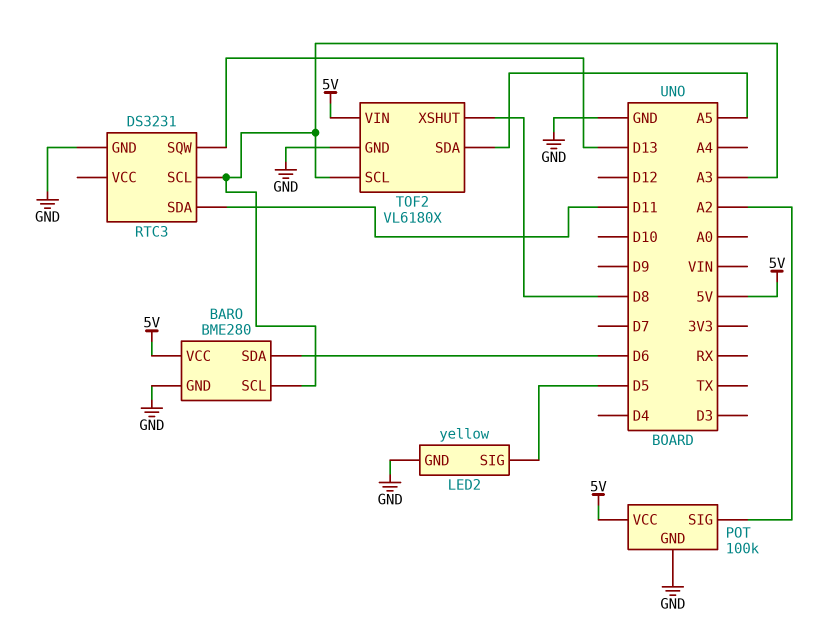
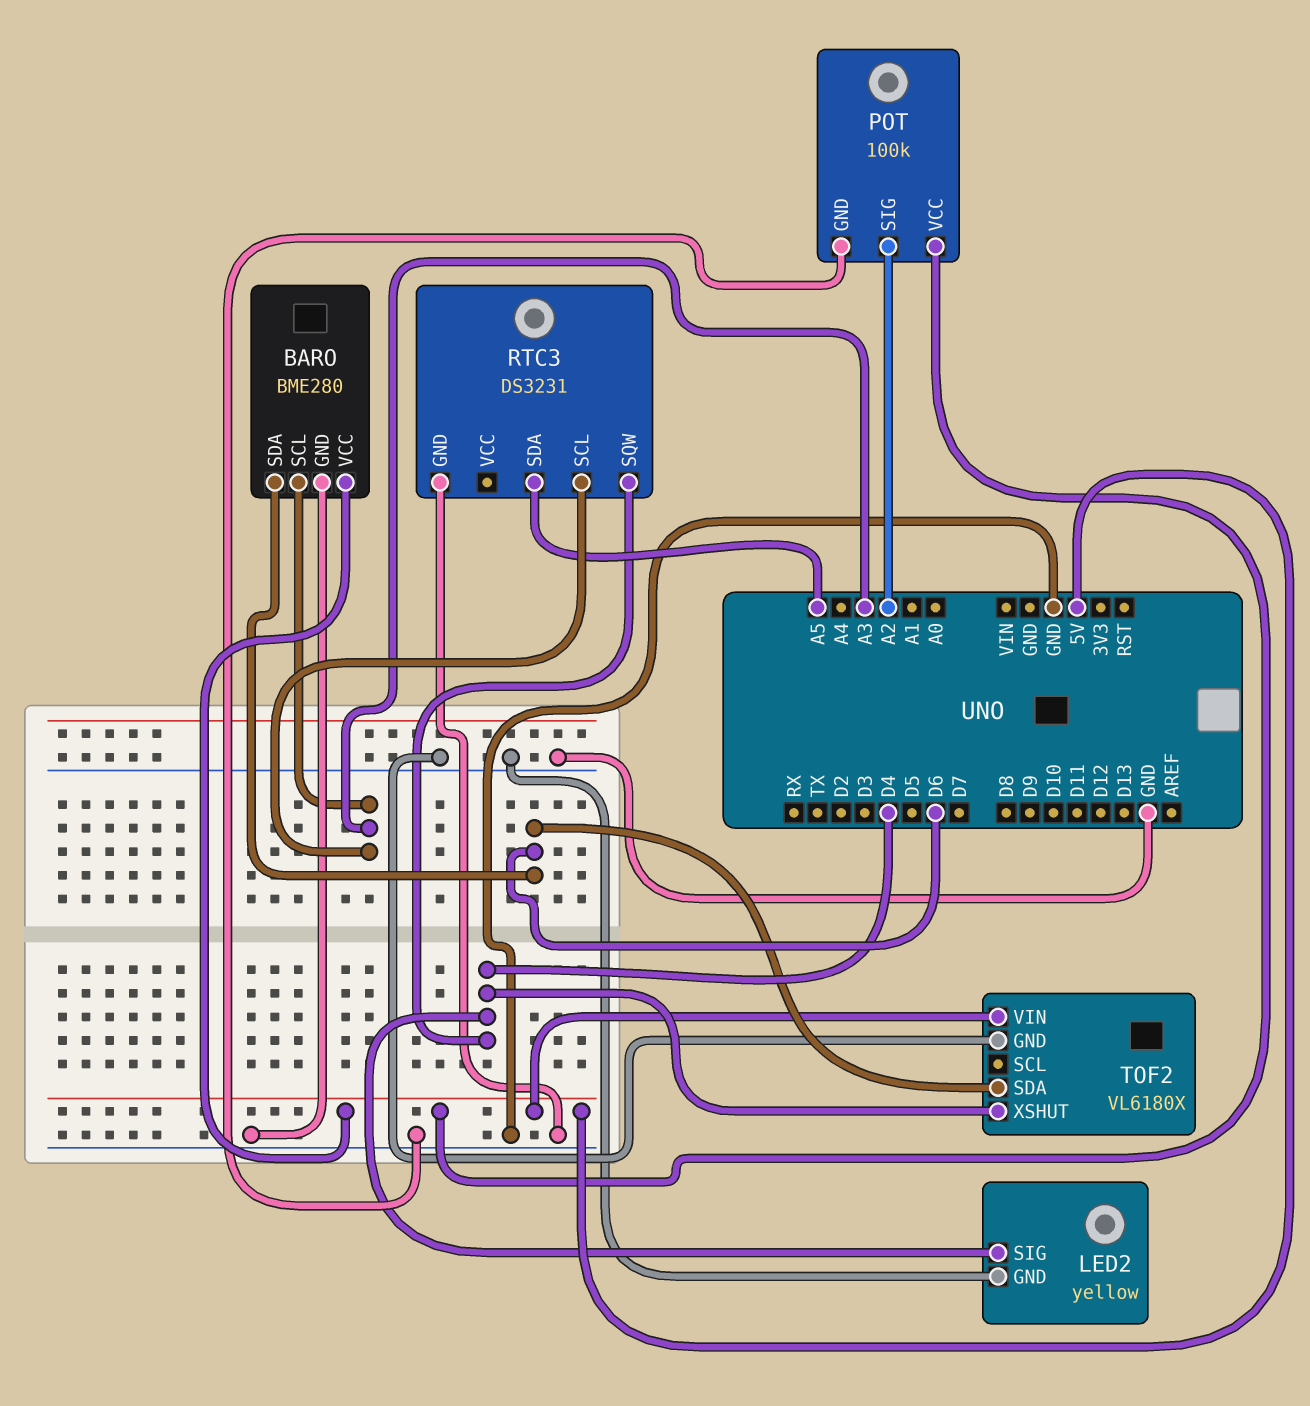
LED2 pin SIG: D5 -> D4
RTC3 pin SDA: D11 -> A5
RTC3 pin SQW: D13 -> D4
TOF2 pin SCL: A3 -> none
TOF2 pin SDA: A5 -> D6
TOF2 pin XSHUT: D8 -> D4

